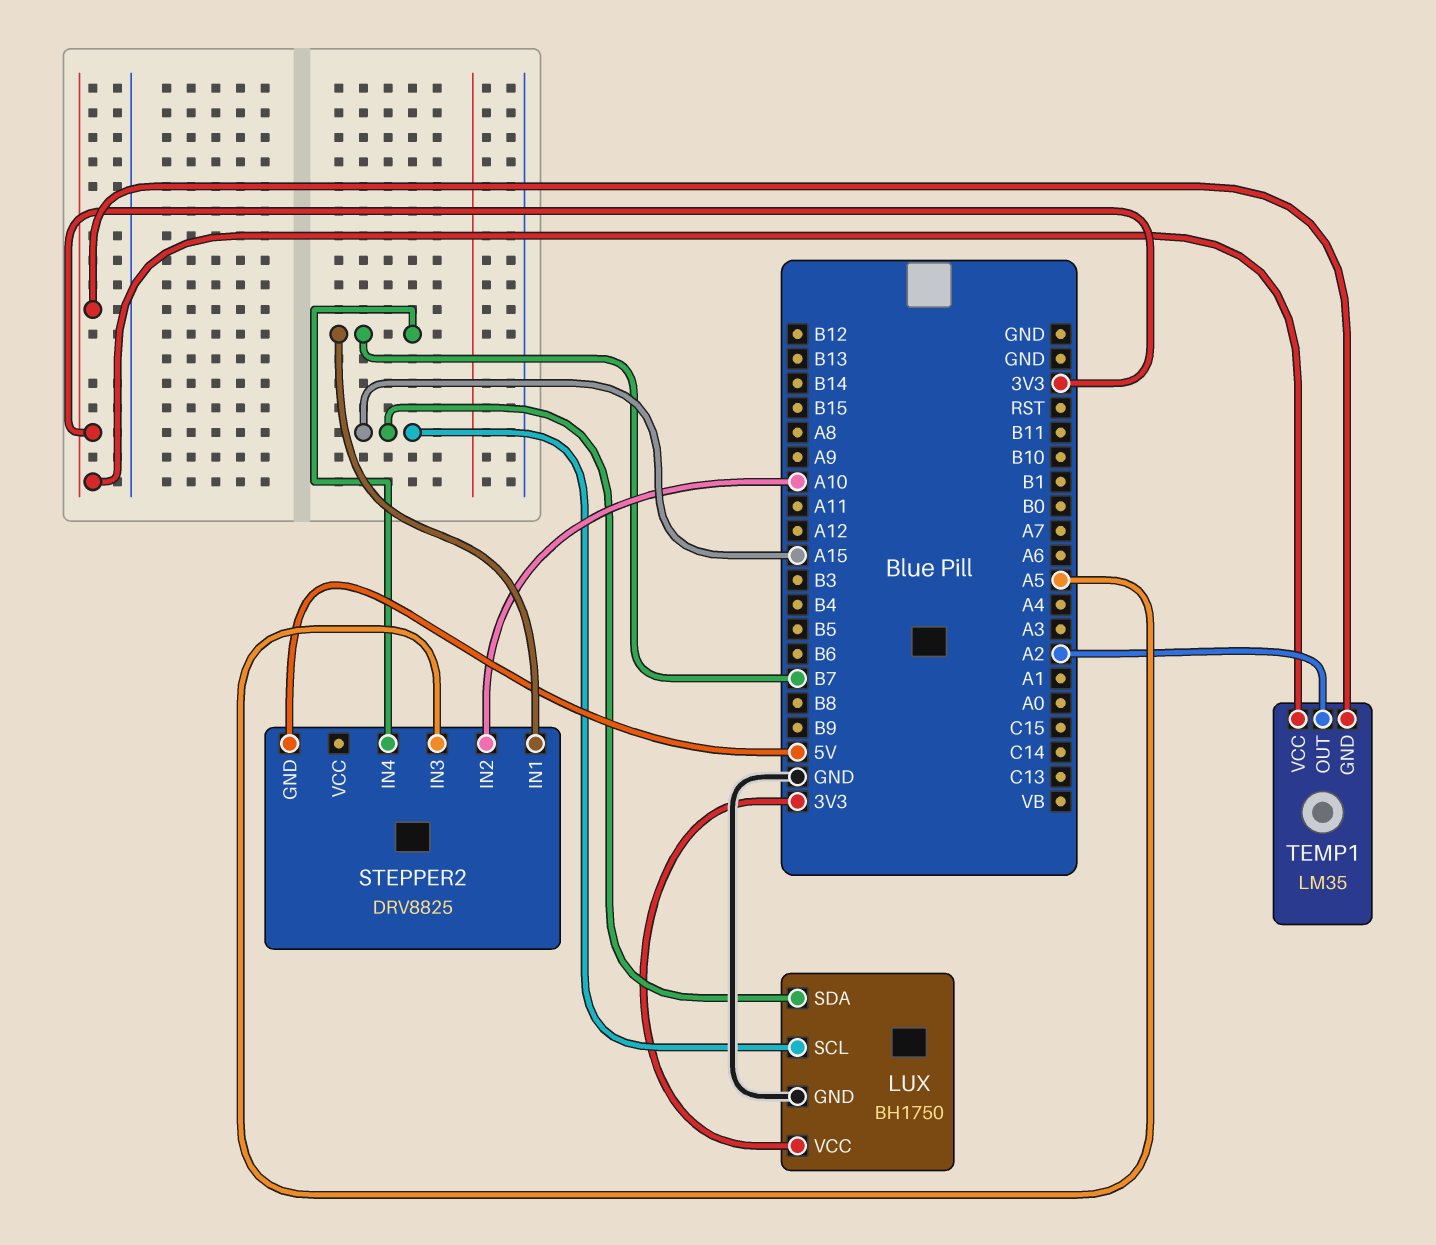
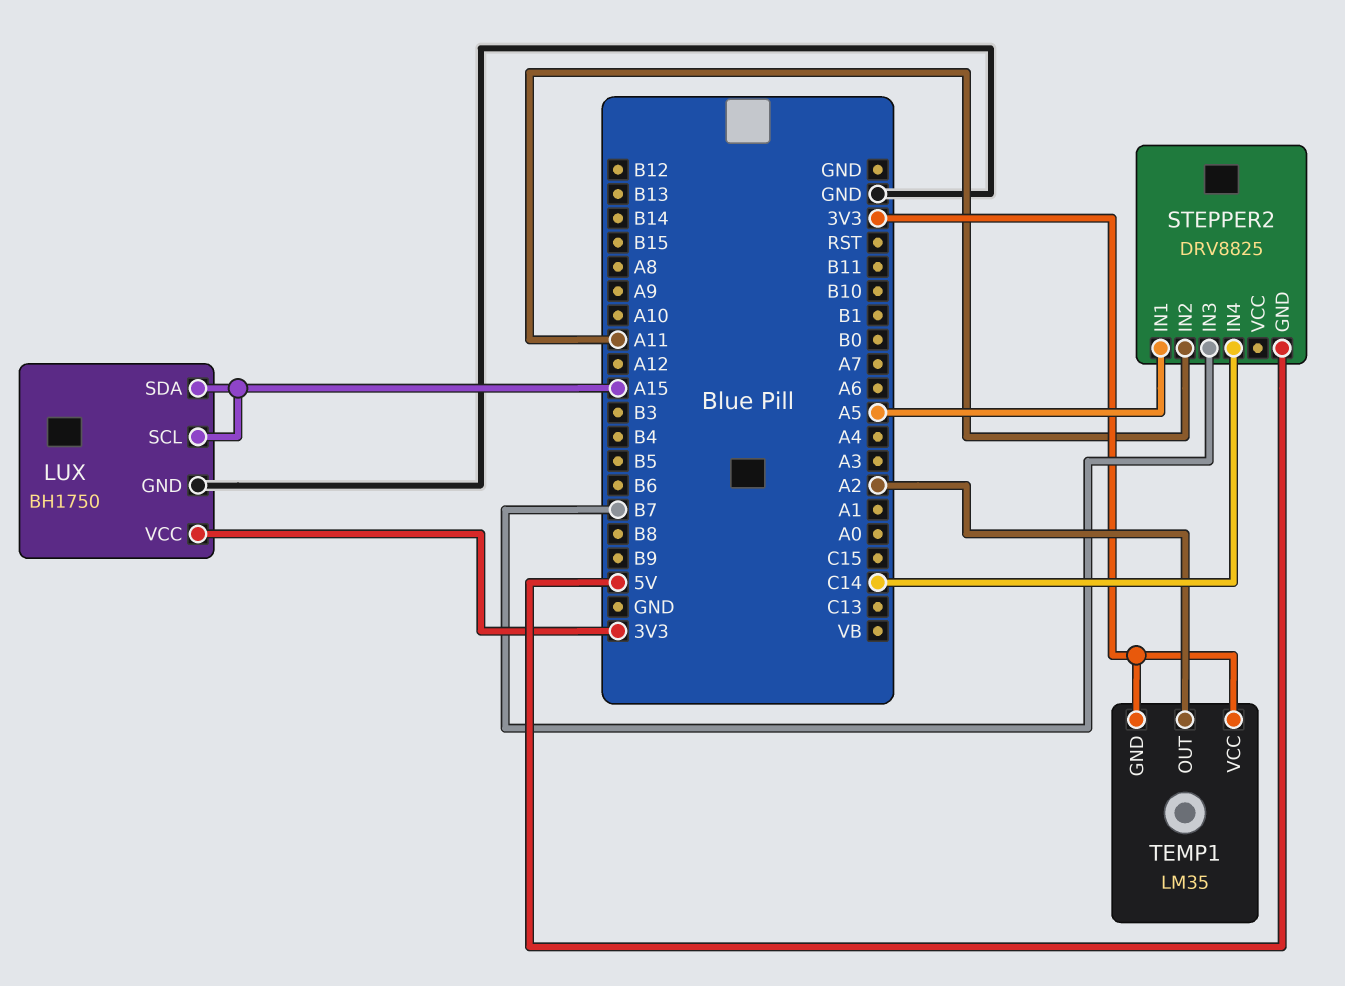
STEPPER2 pin IN1: B7 -> A5
STEPPER2 pin IN2: A10 -> A11
STEPPER2 pin IN3: A5 -> B7
STEPPER2 pin IN4: B7 -> C14

